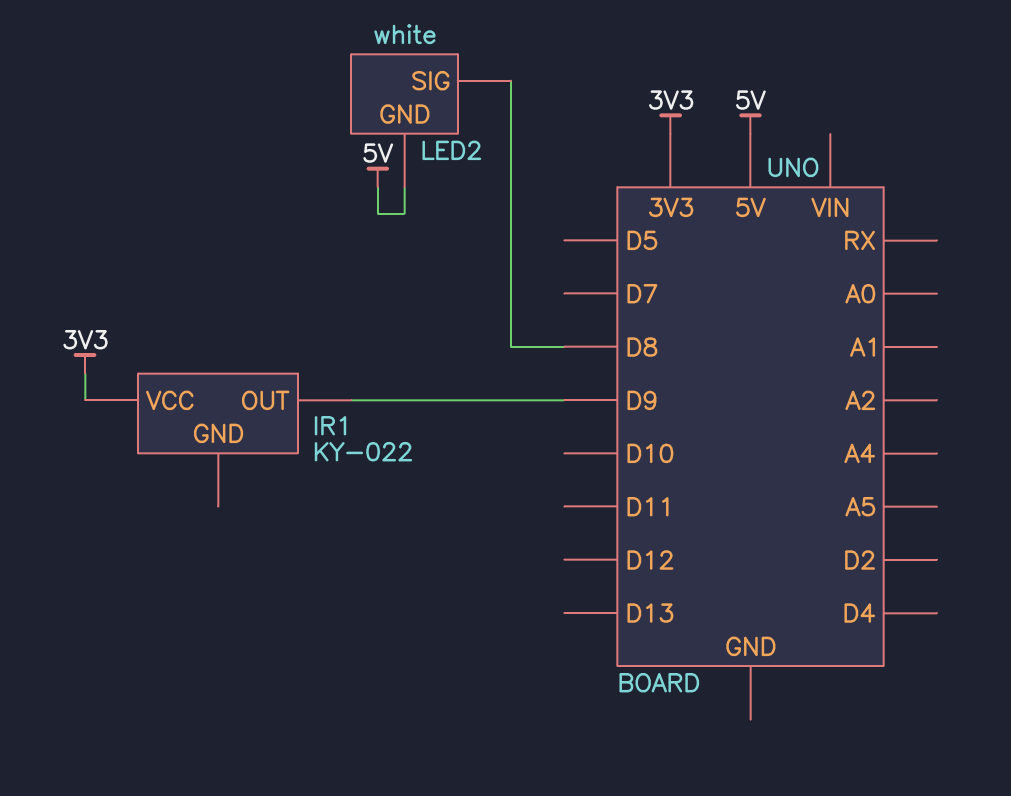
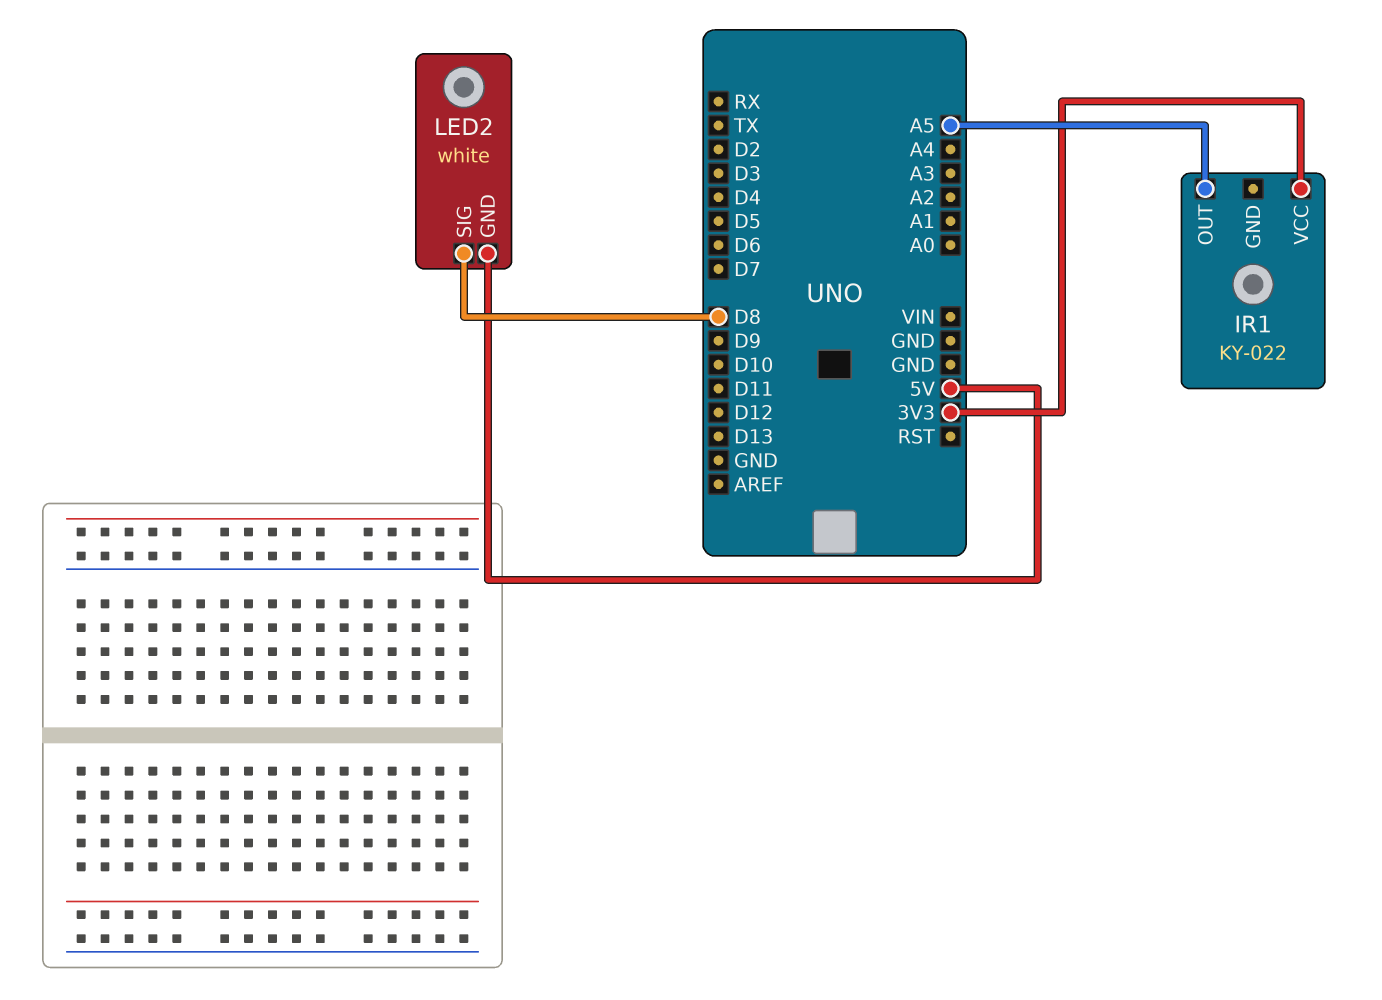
IR1 pin OUT: D9 -> A5

